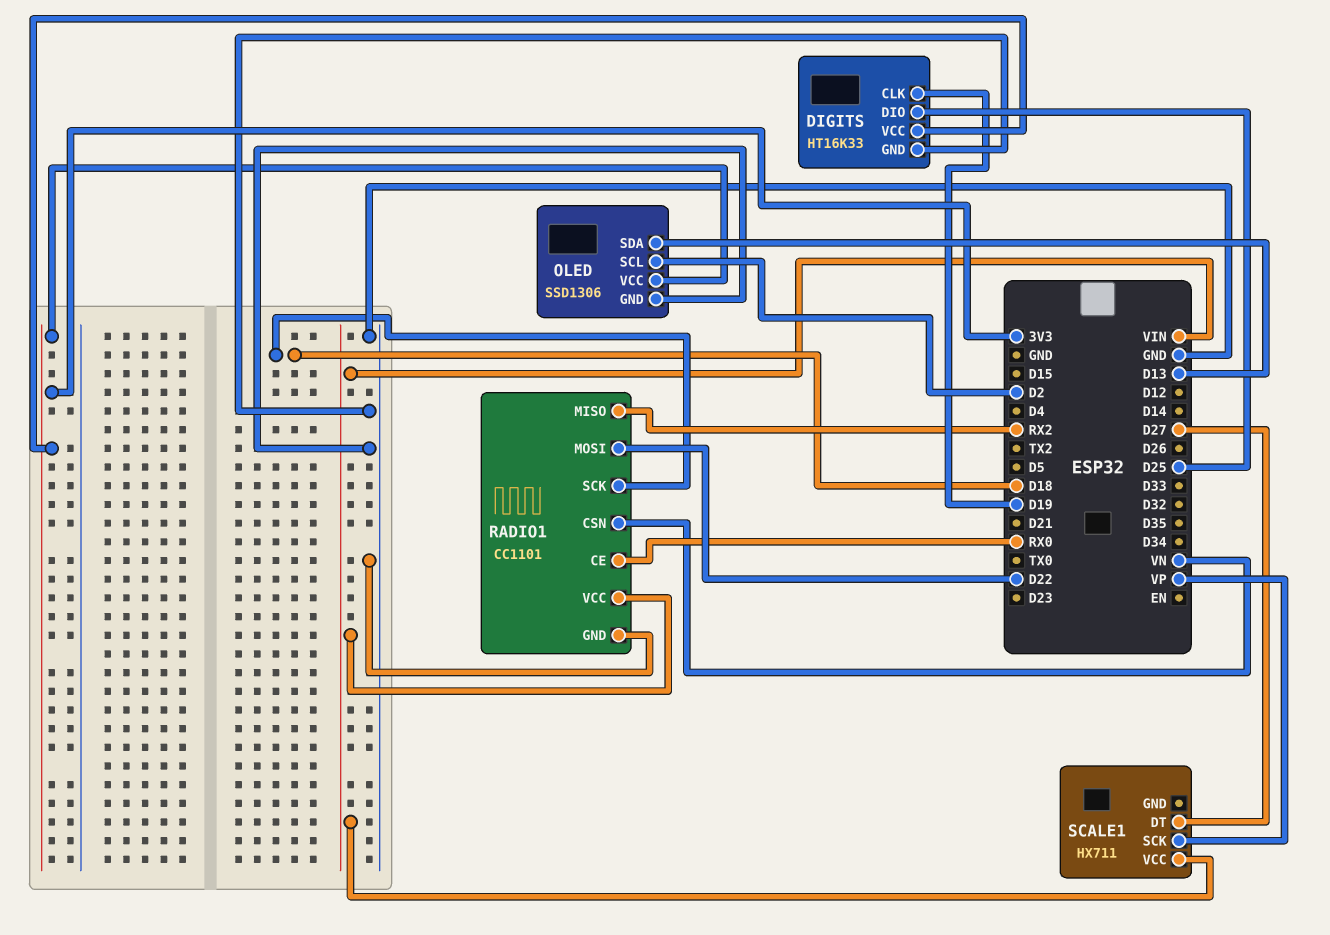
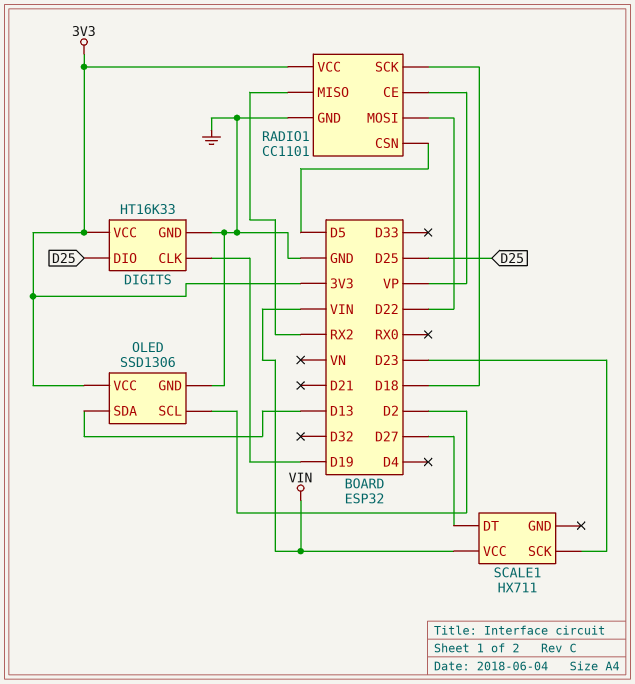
RADIO1 pin CE: RX0 -> VP
RADIO1 pin CSN: VN -> D5
RADIO1 pin VCC: VIN -> 3V3
SCALE1 pin SCK: VP -> D23

